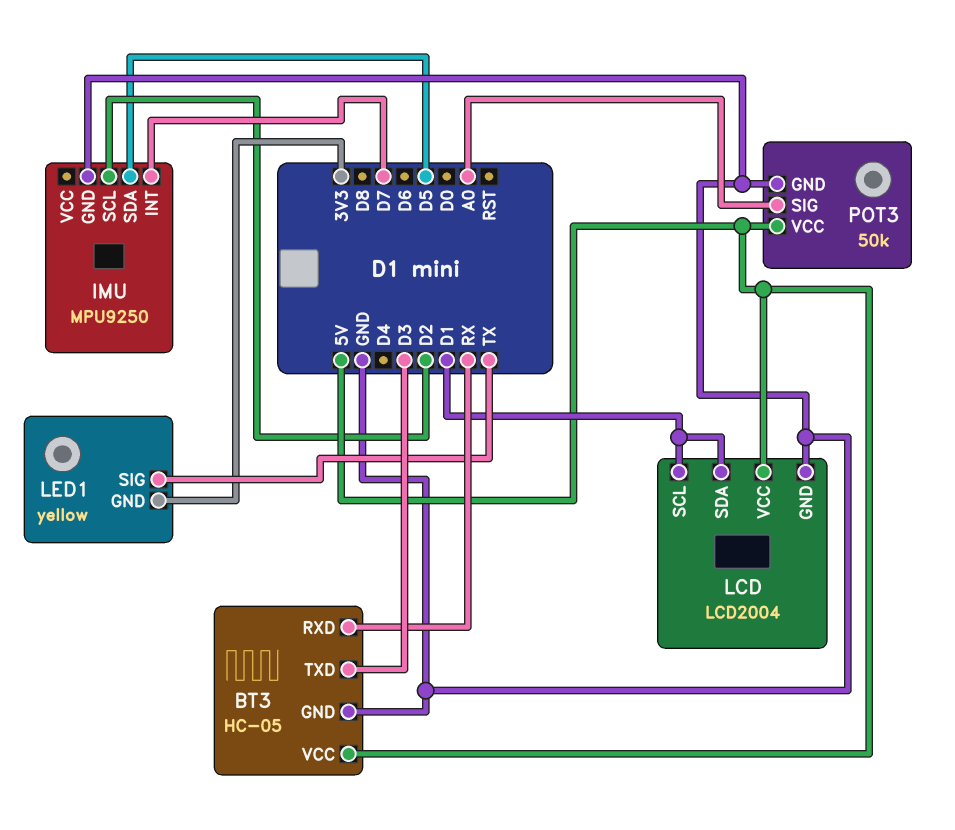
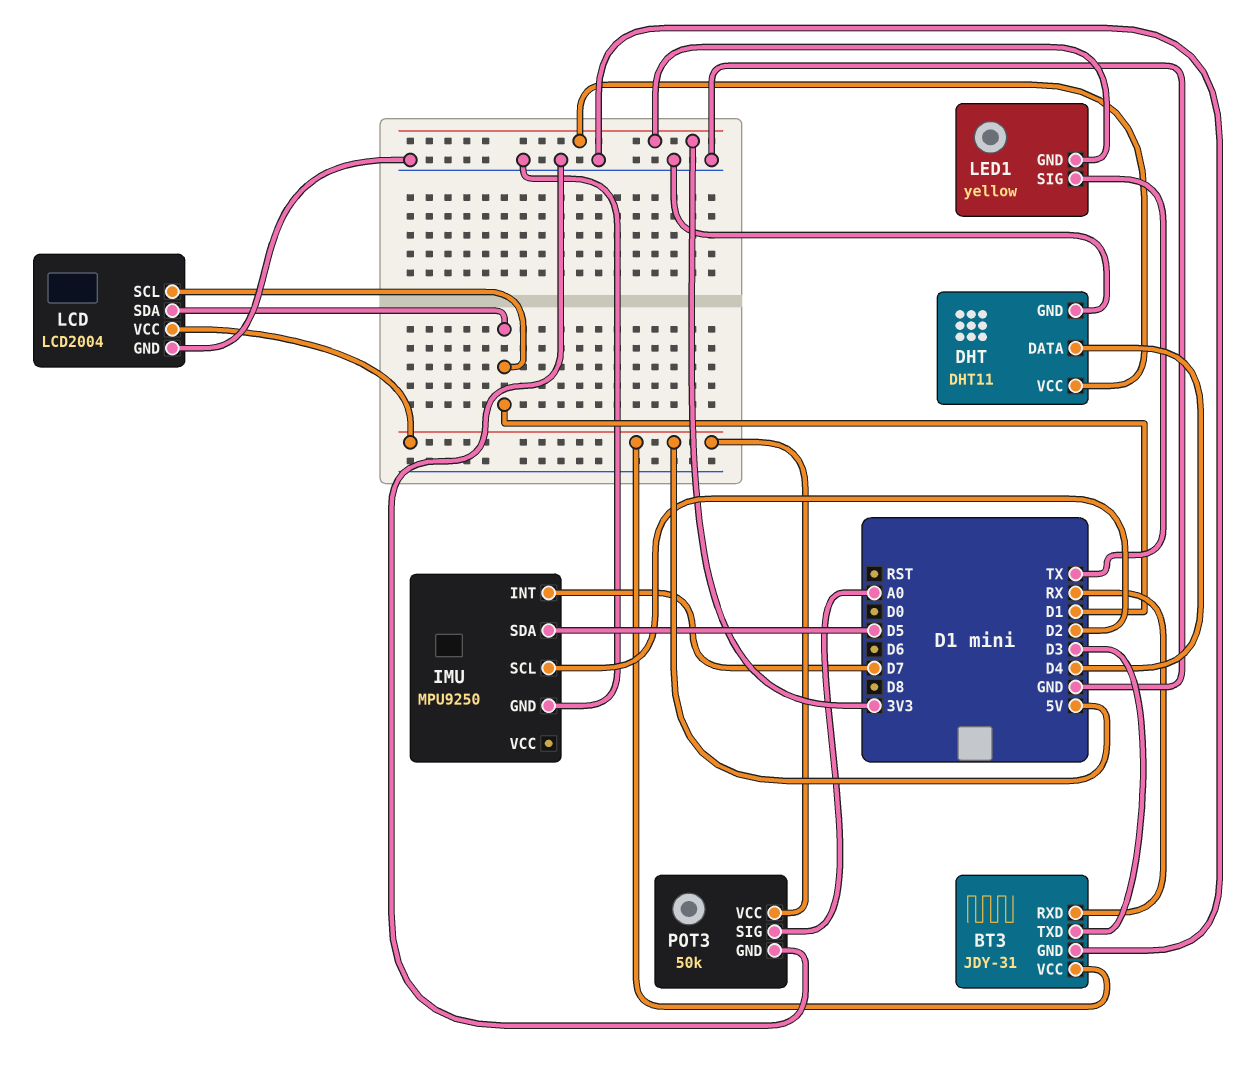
BT3: HC-05 -> JDY-31
DHT: none -> DHT11
DHT pin DATA: none -> D4
DHT pin GND: none -> GND
DHT pin VCC: none -> 3V3

